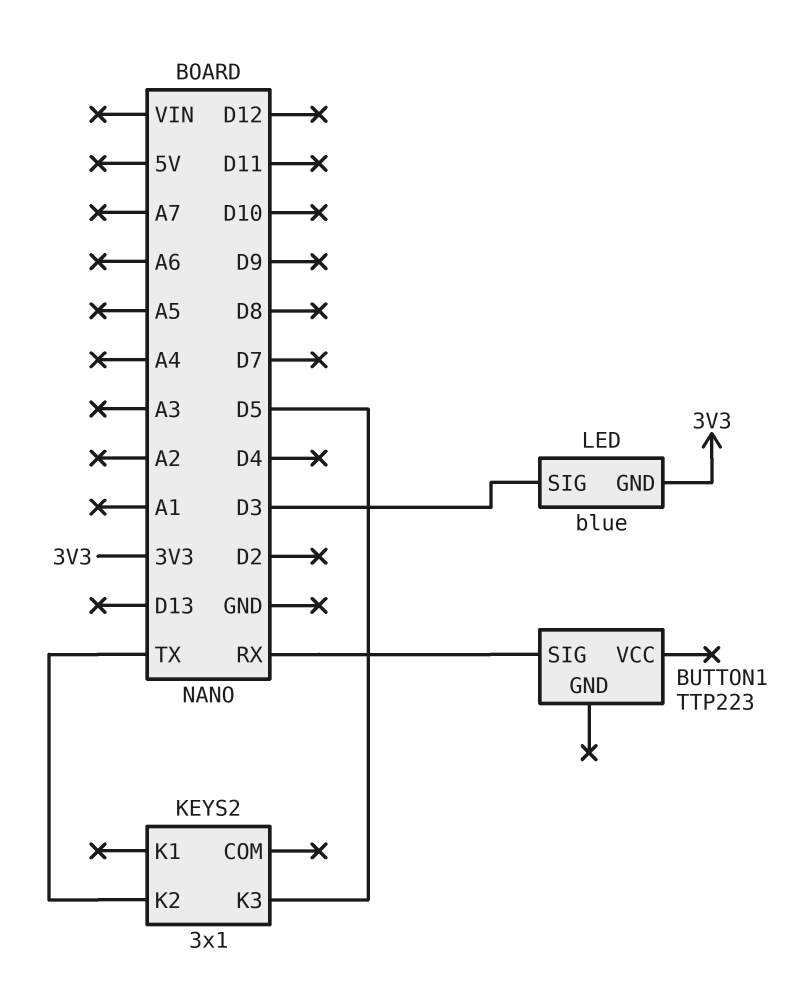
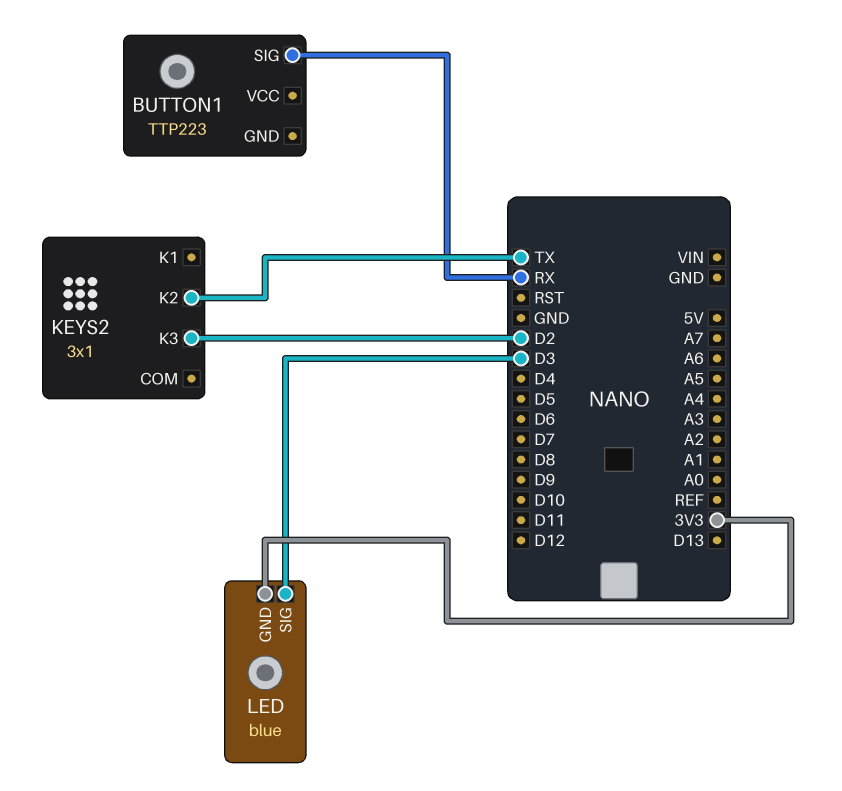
KEYS2 pin K3: D5 -> D2

